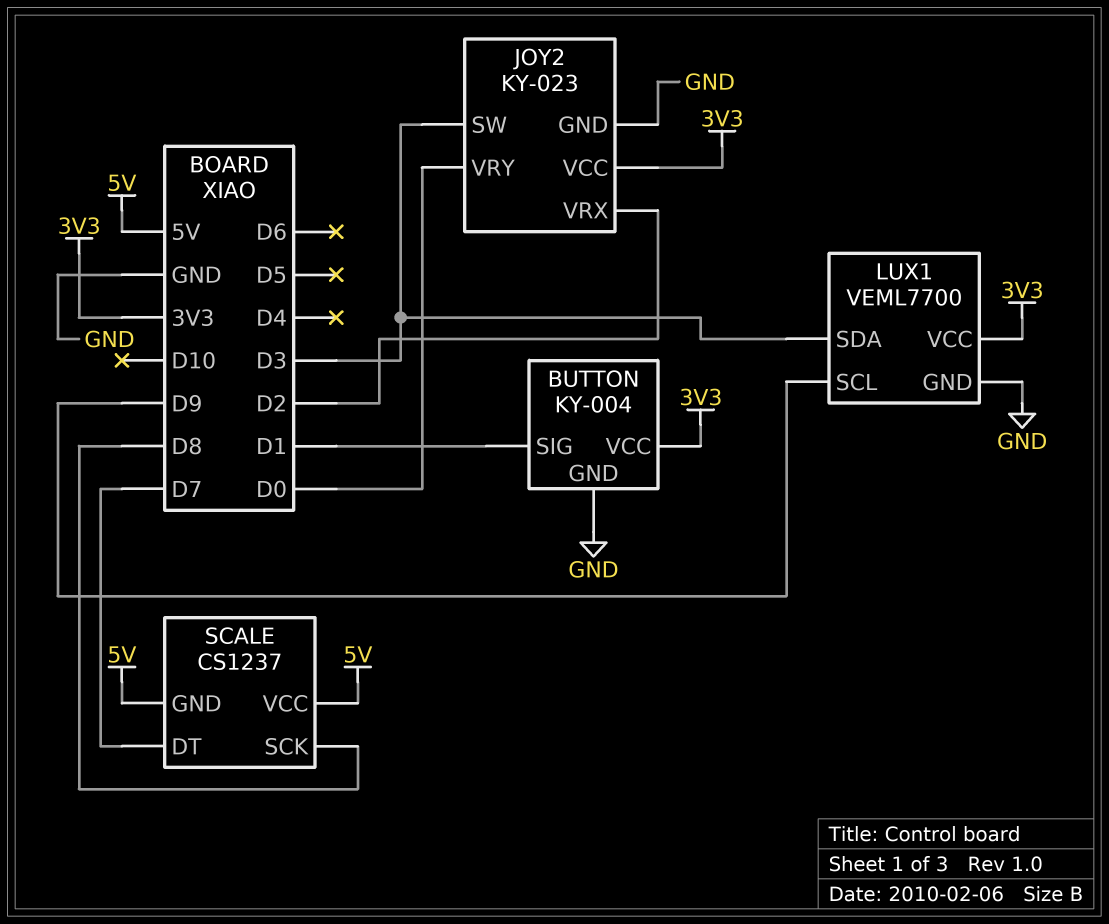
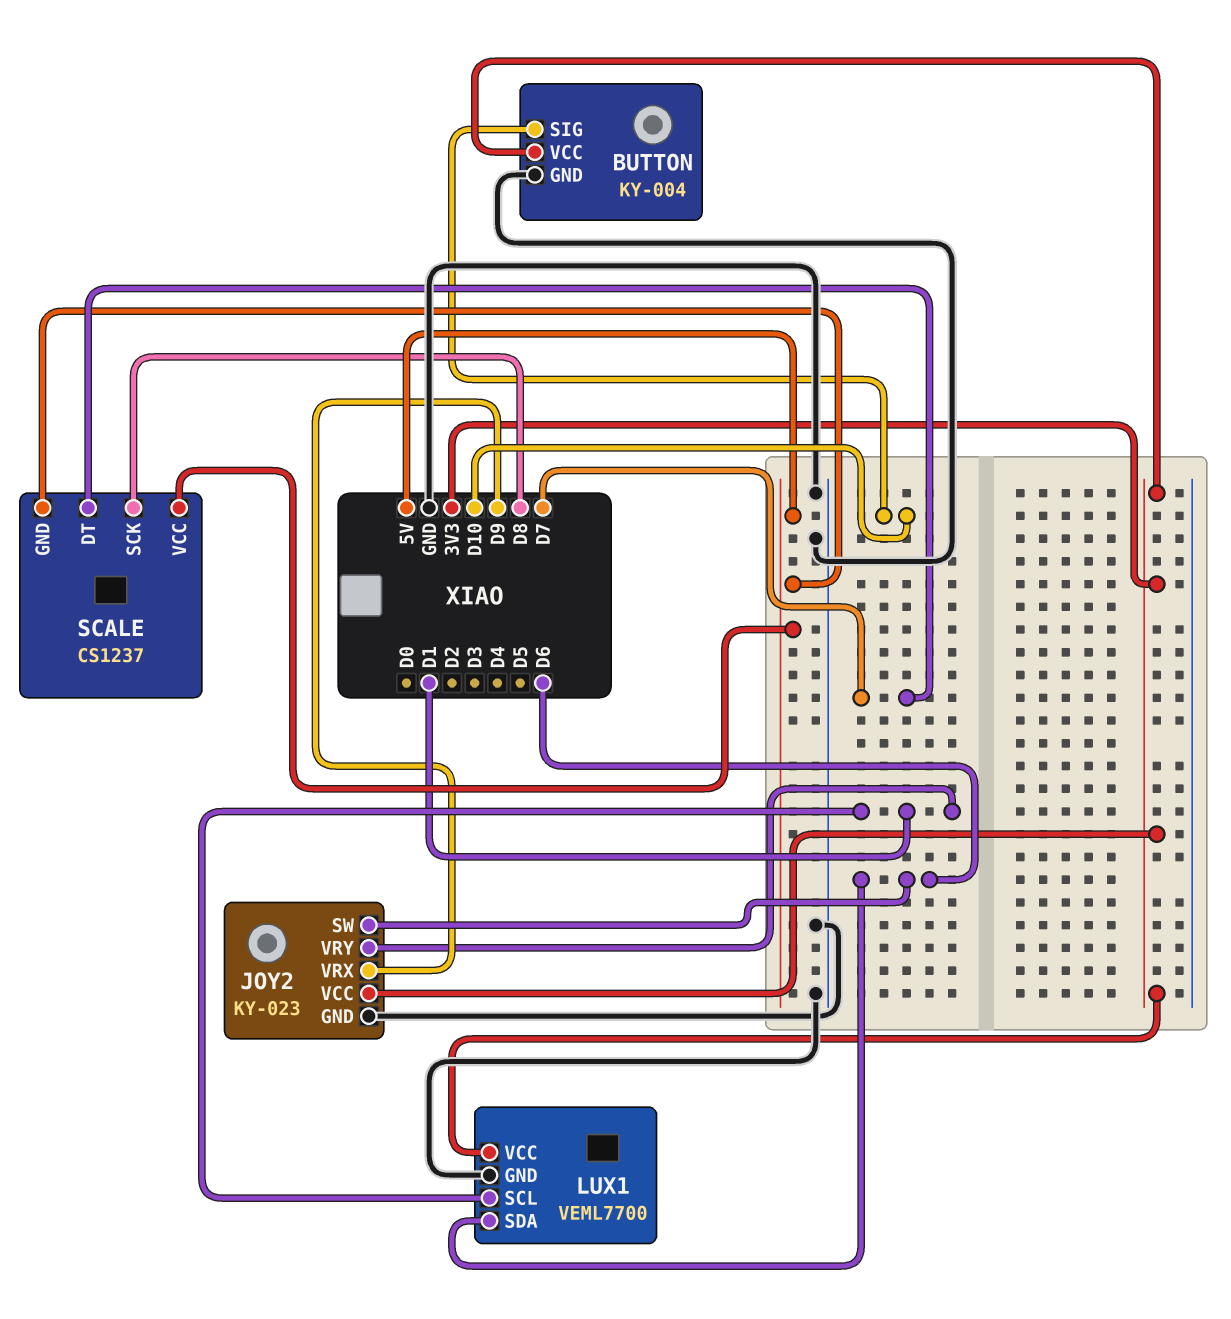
BUTTON pin SIG: D1 -> D10
JOY2 pin SW: D3 -> D6
JOY2 pin VRX: D2 -> D9
JOY2 pin VRY: D0 -> D1
LUX1 pin SCL: D9 -> D1
LUX1 pin SDA: D3 -> D6

